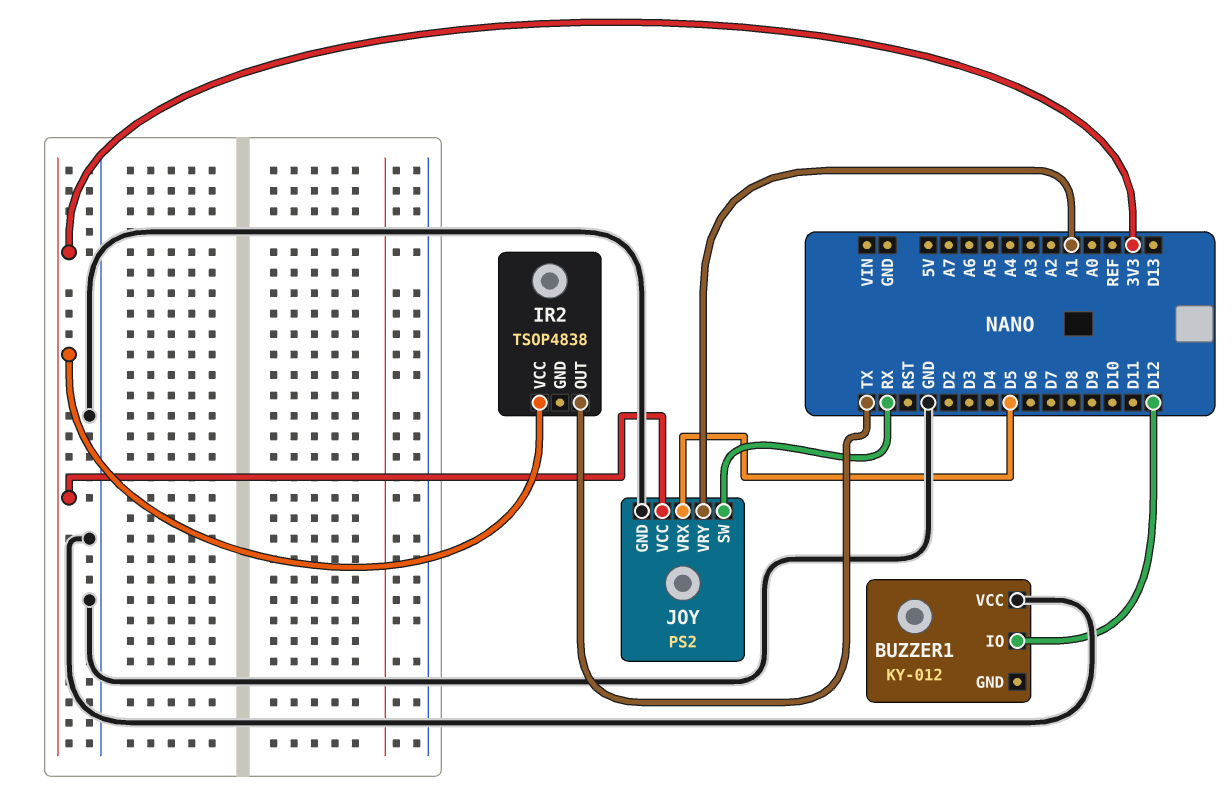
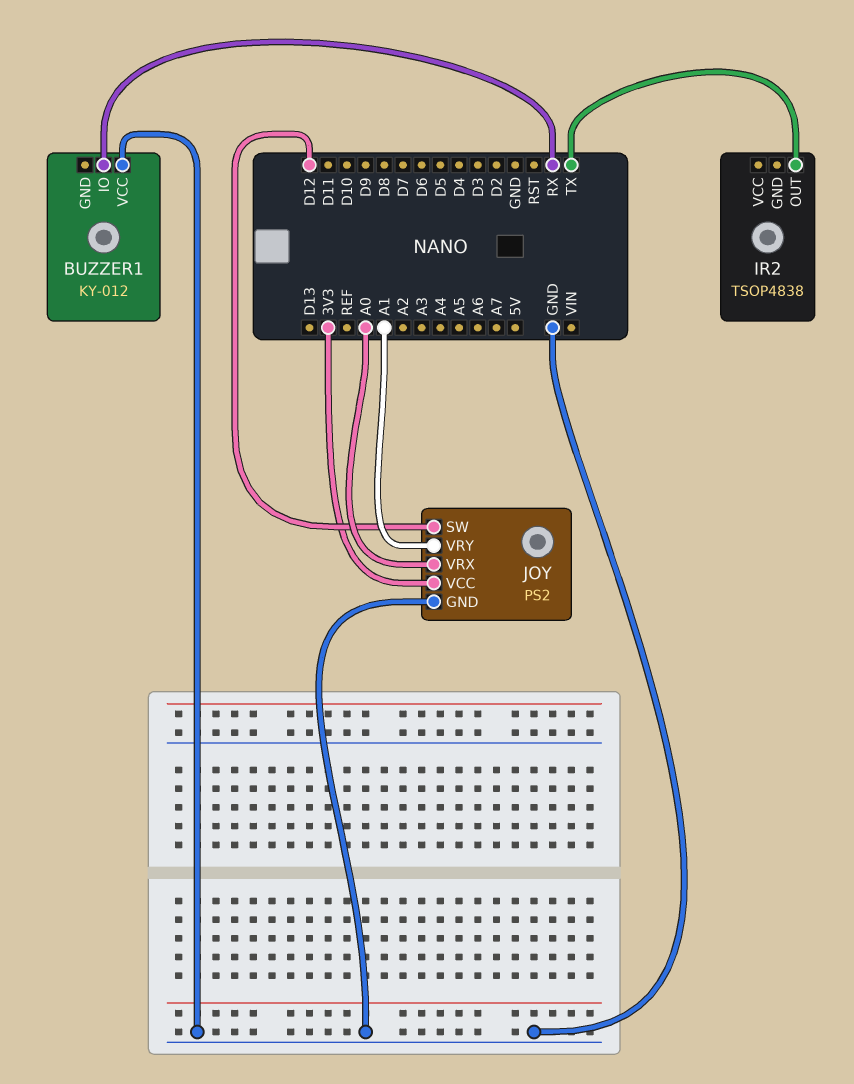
BUZZER1 pin IO: D12 -> RX
IR2 pin VCC: 3V3 -> none
JOY pin SW: RX -> D12
JOY pin VRX: D5 -> A0

